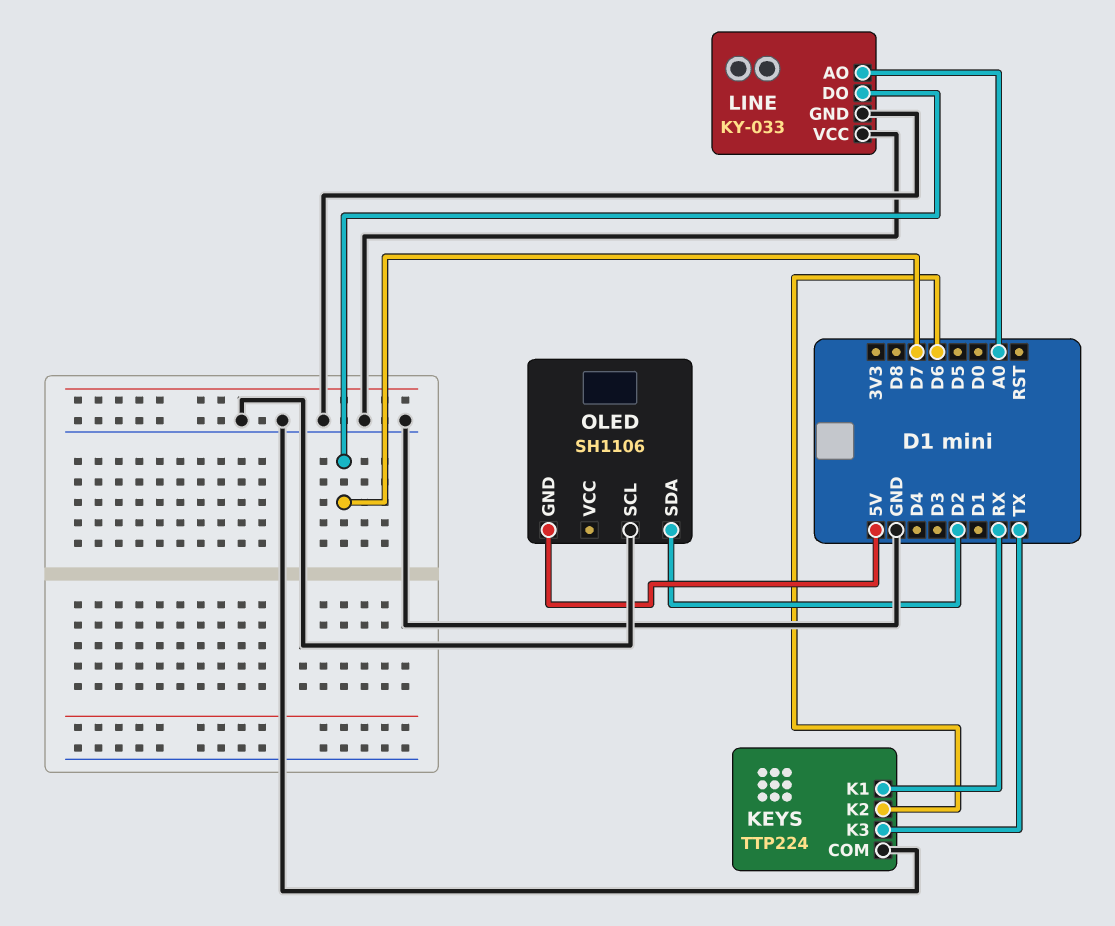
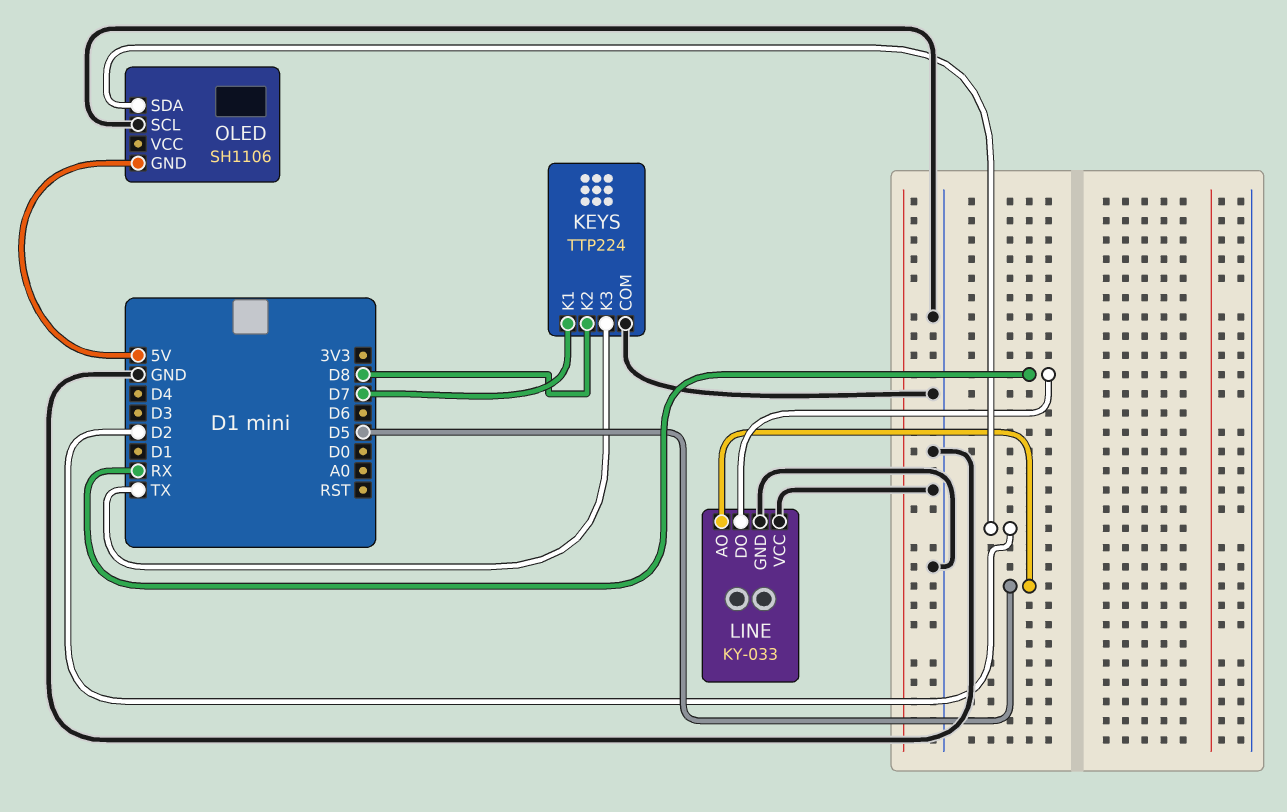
KEYS pin K1: RX -> D7
KEYS pin K2: D6 -> D8
LINE pin AO: A0 -> D5
LINE pin DO: D7 -> RX

